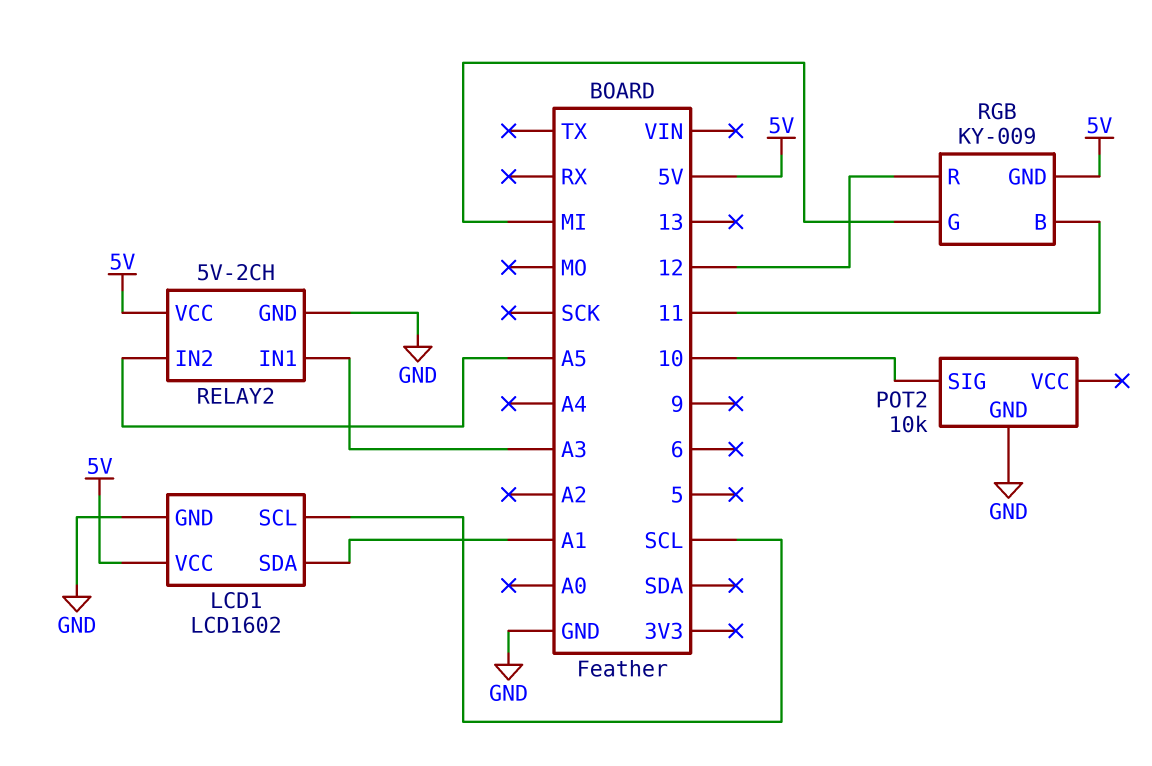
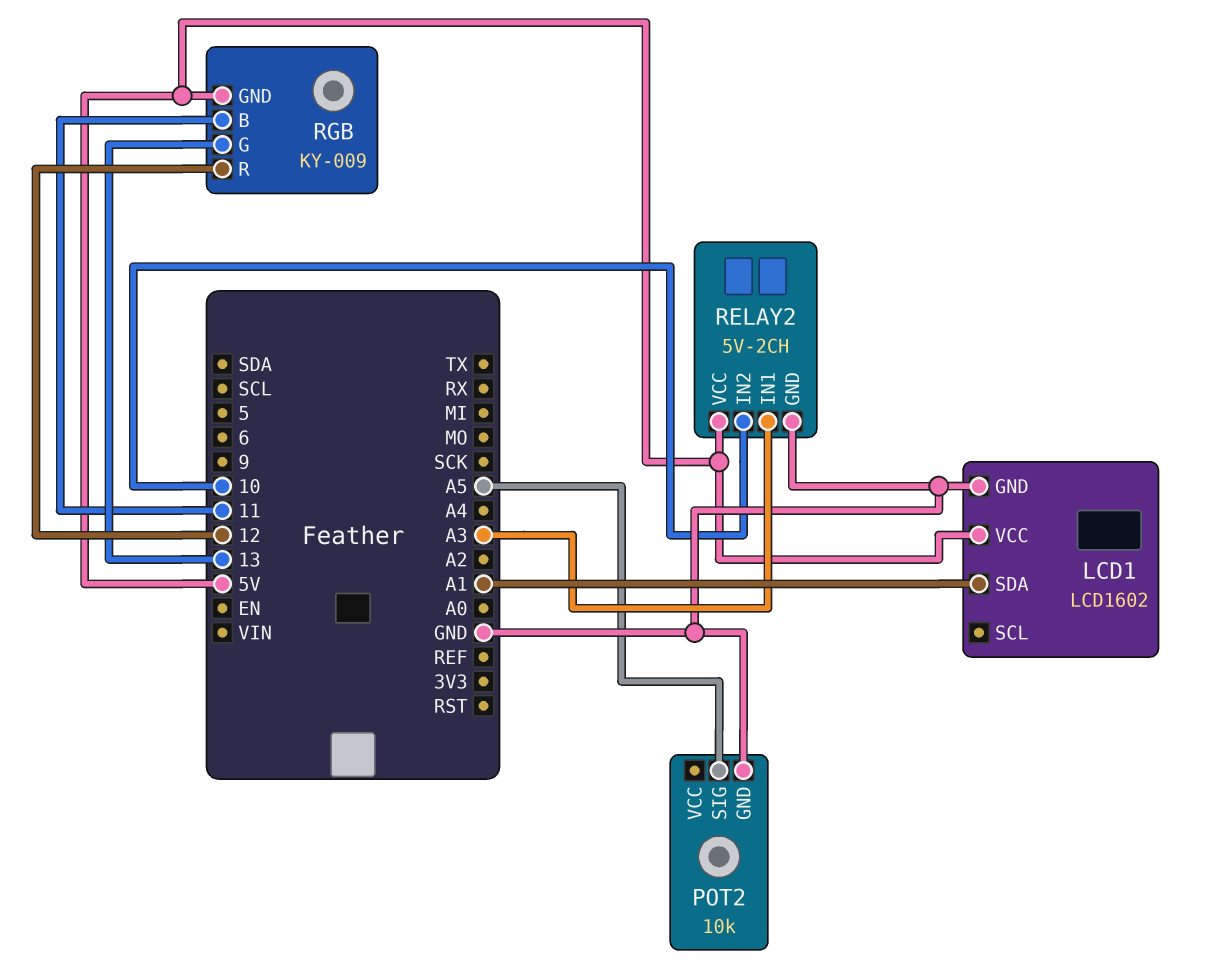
LCD1 pin SCL: SCL -> none
POT2 pin SIG: 10 -> A5
RELAY2 pin IN2: A5 -> 10
RGB pin G: MI -> 13

